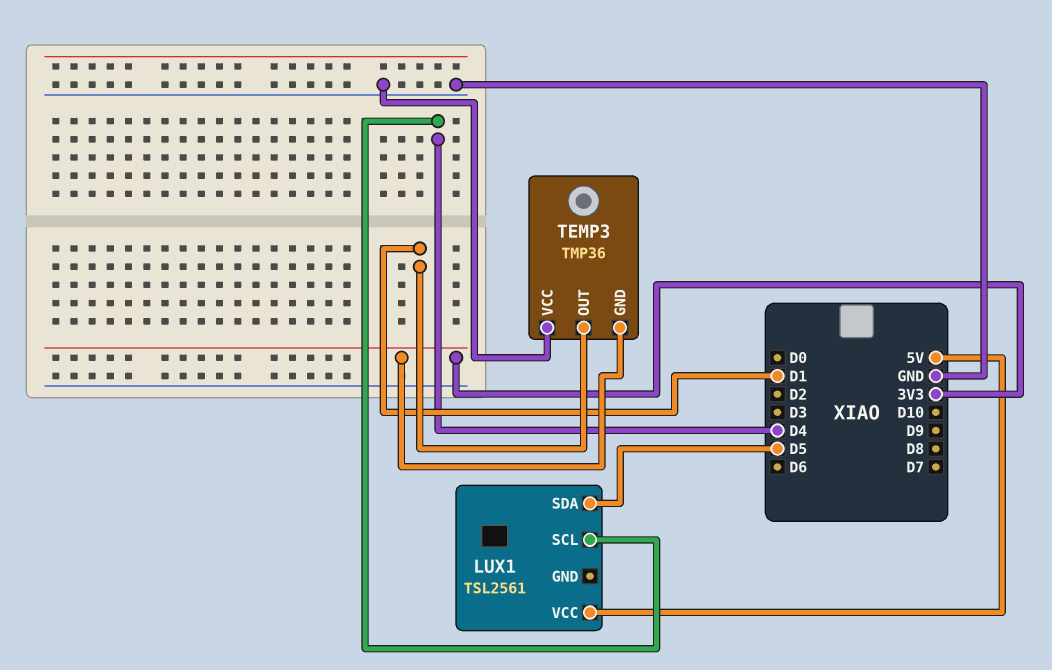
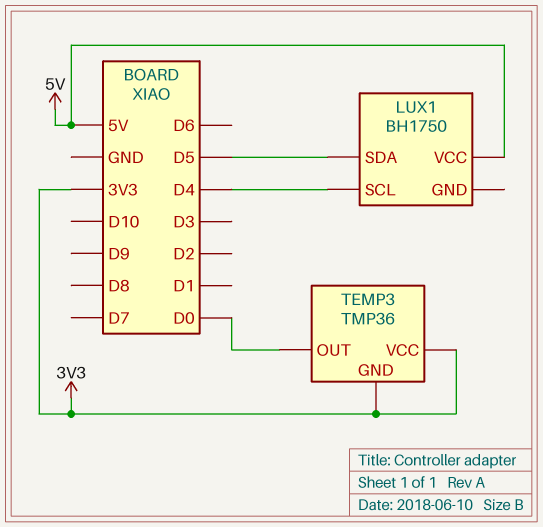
LUX1: TSL2561 -> BH1750
TEMP3 pin OUT: D1 -> D0
TEMP3 pin VCC: GND -> 3V3

